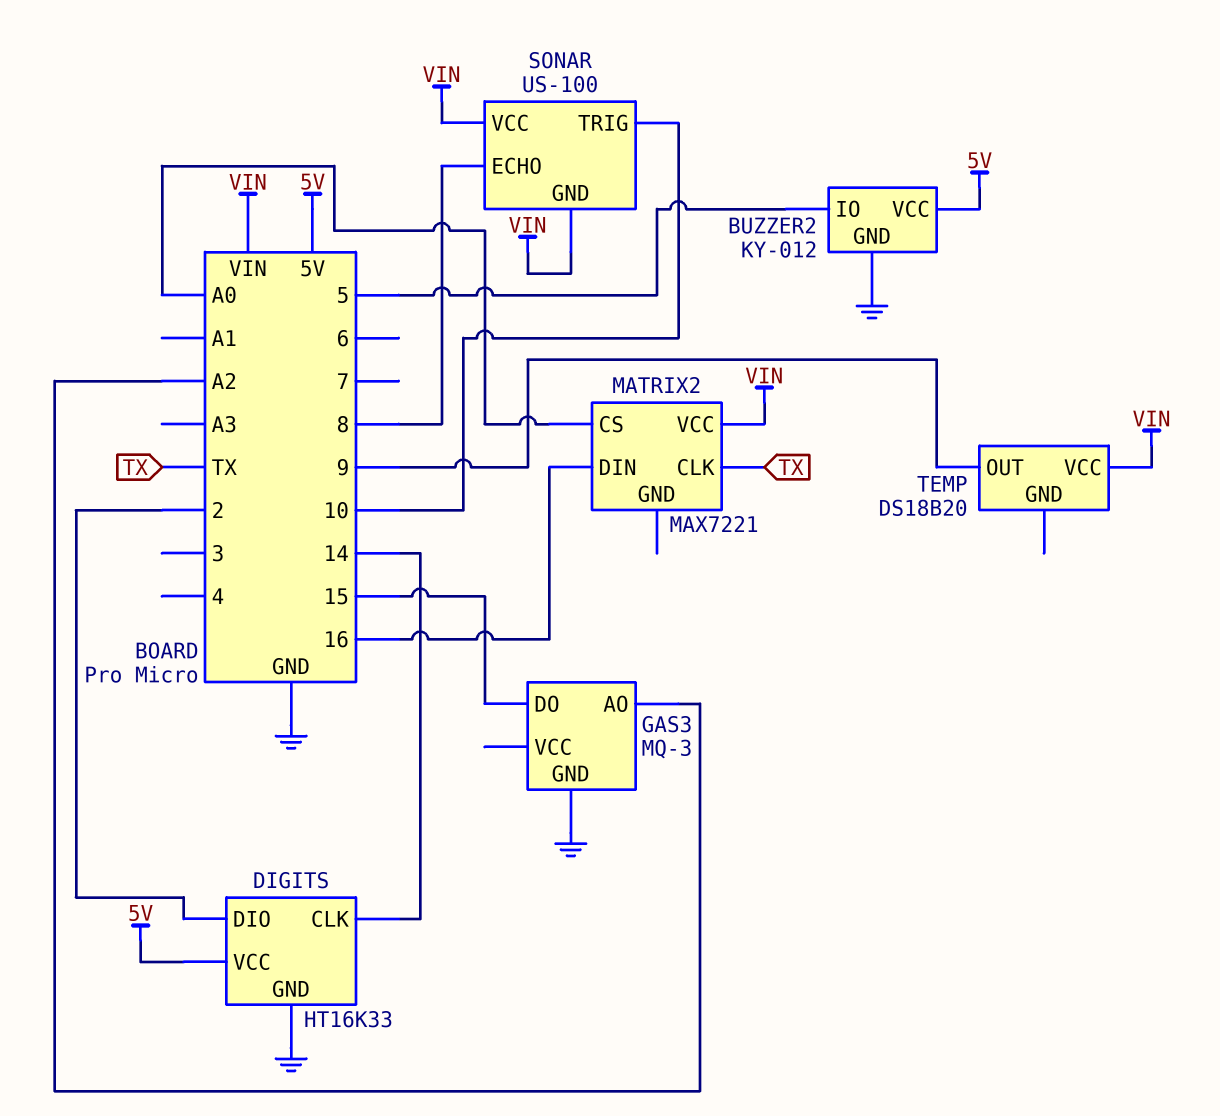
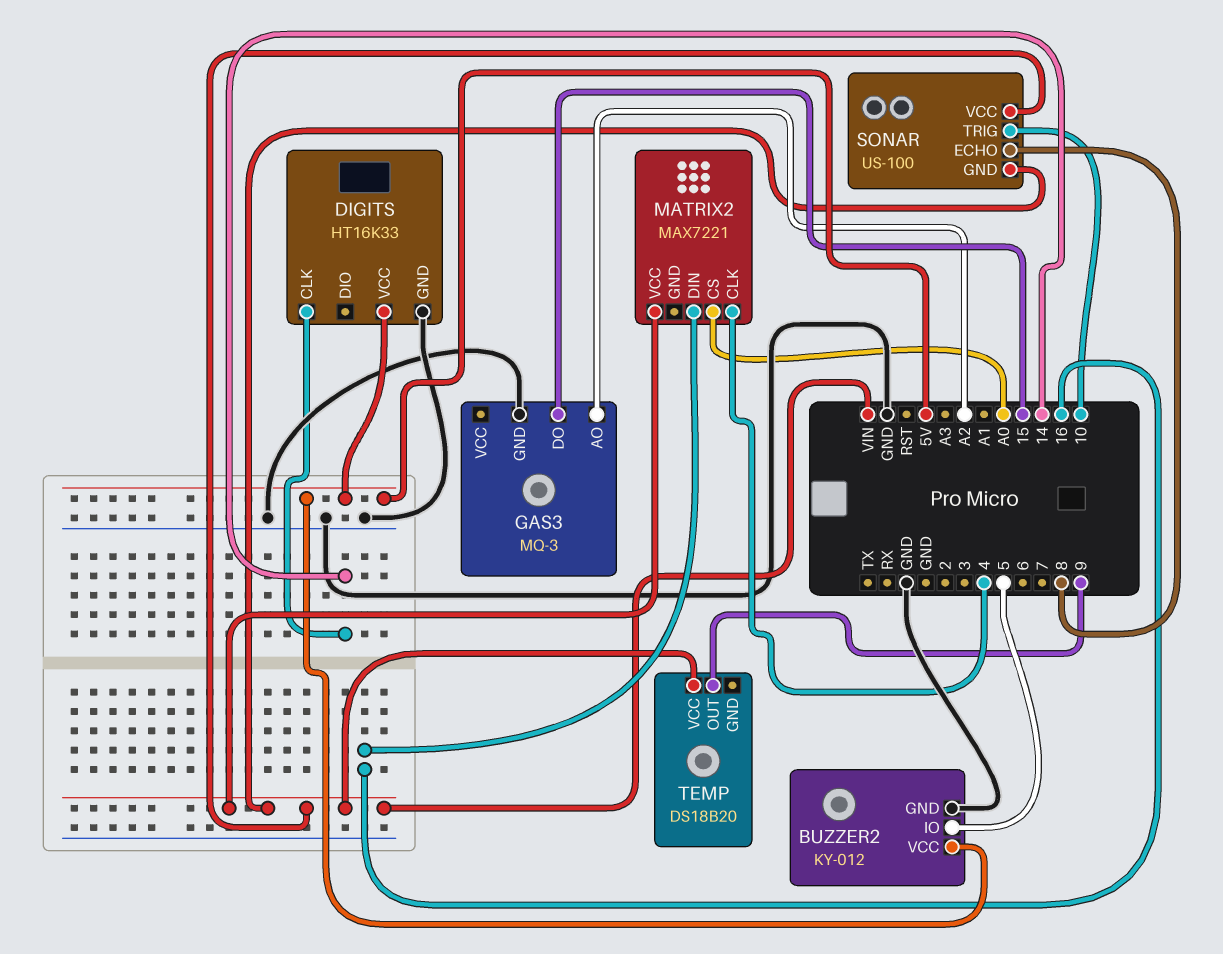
DIGITS pin DIO: 2 -> none
MATRIX2 pin CLK: TX -> 4

